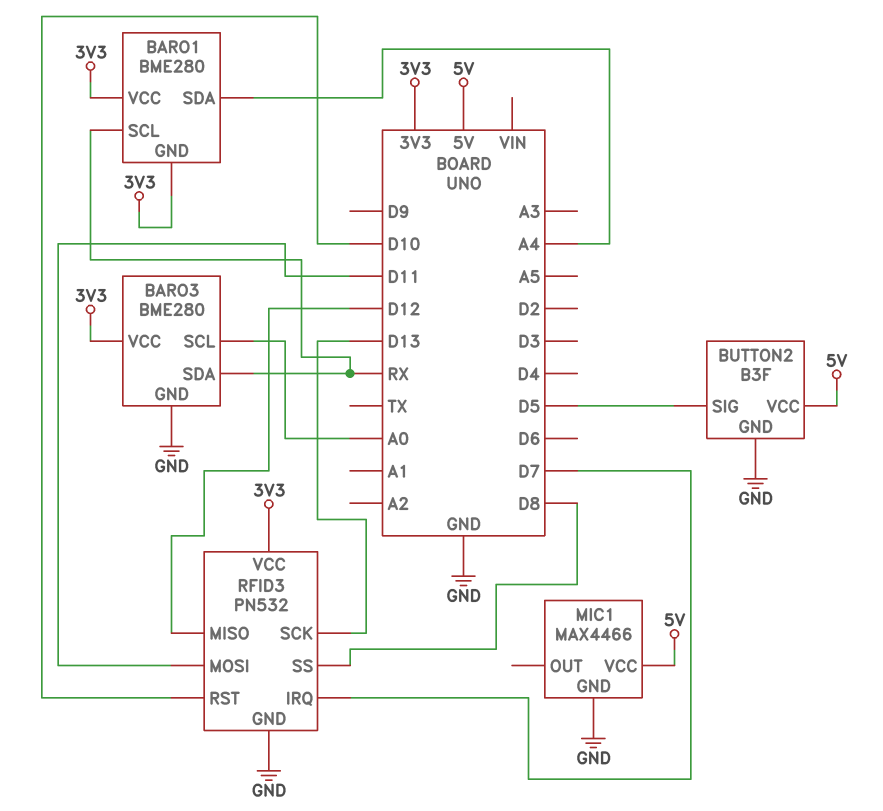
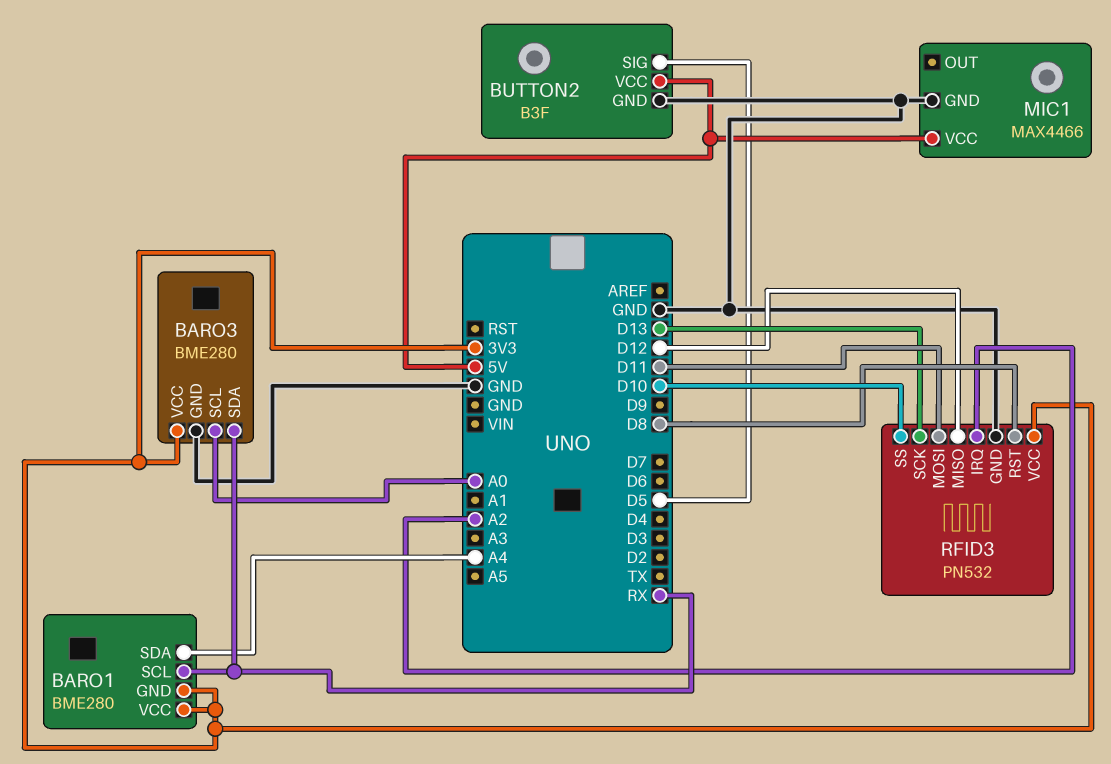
RFID3 pin IRQ: D7 -> A2
RFID3 pin RST: D10 -> D8
RFID3 pin SS: D8 -> D10

